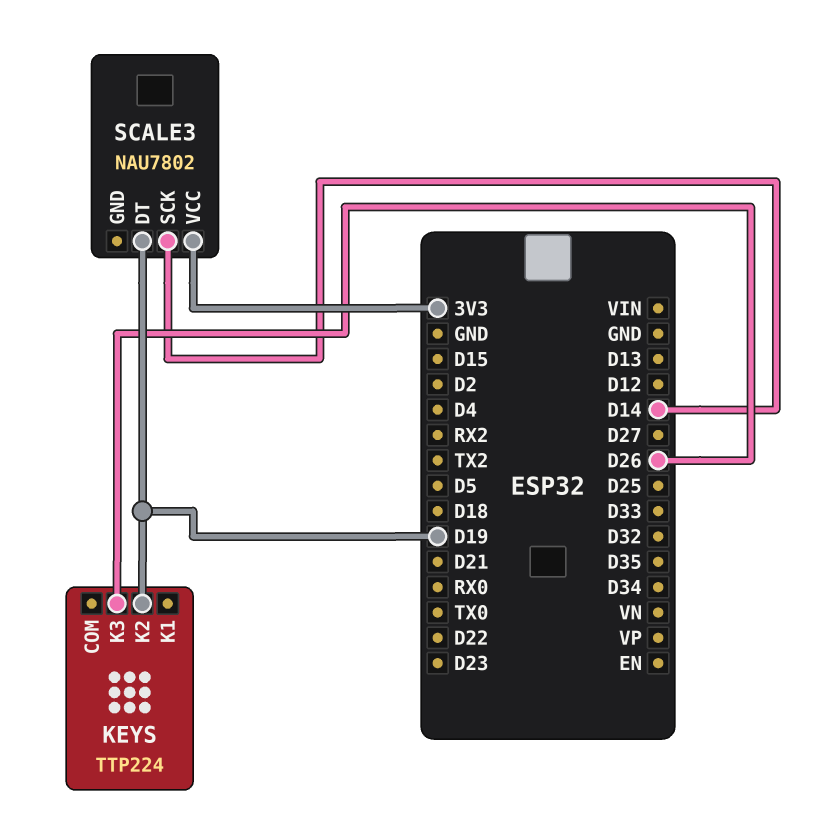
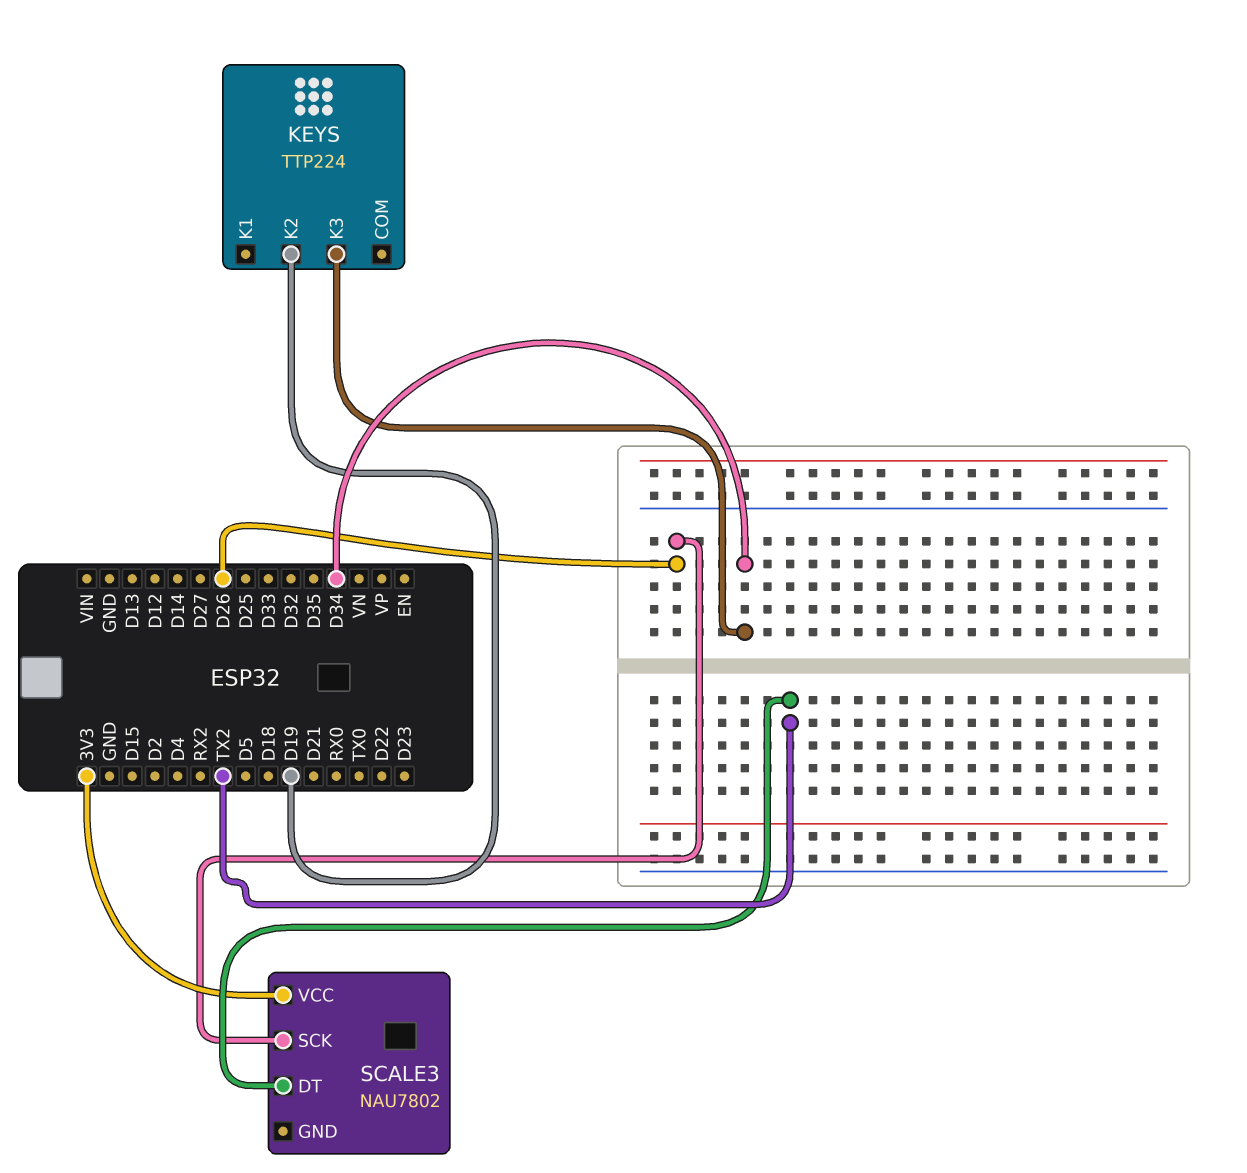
KEYS pin K3: D26 -> D34
SCALE3 pin DT: D19 -> TX2
SCALE3 pin SCK: D14 -> D26

